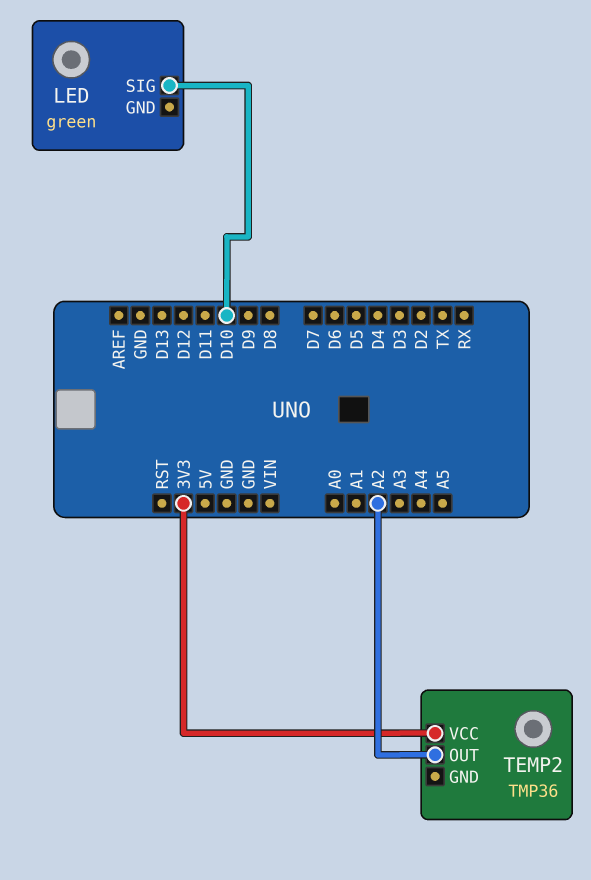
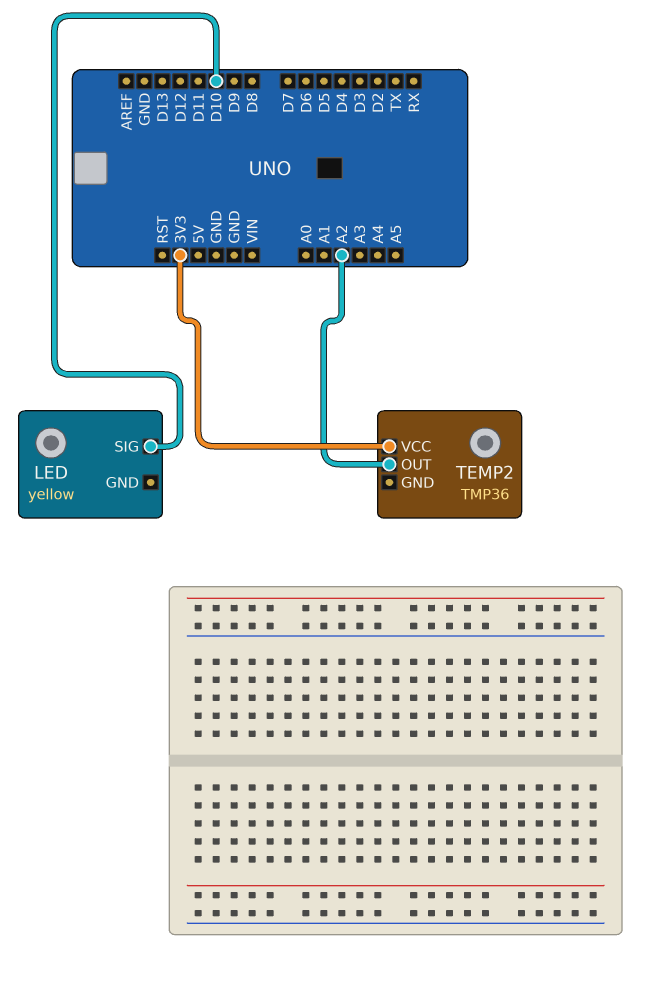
LED: green -> yellow

